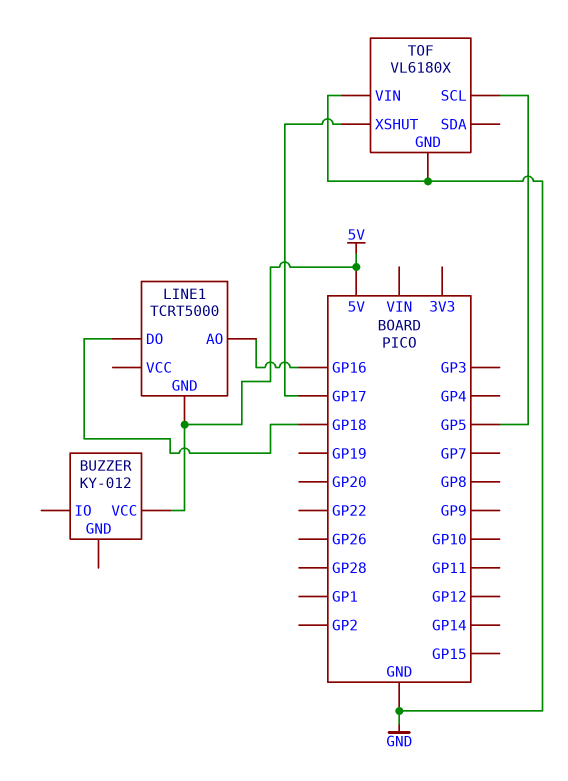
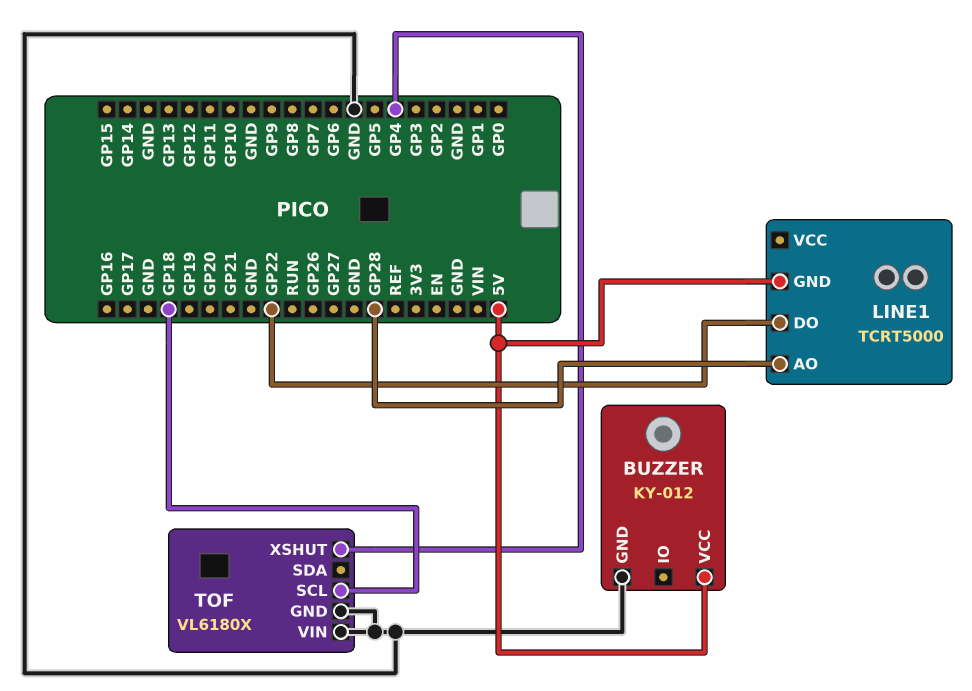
BUZZER pin GND: none -> GND
LINE1 pin AO: GP16 -> GP28
LINE1 pin DO: GP18 -> GP22
TOF pin SCL: GP5 -> GP18
TOF pin XSHUT: GP17 -> GP4

